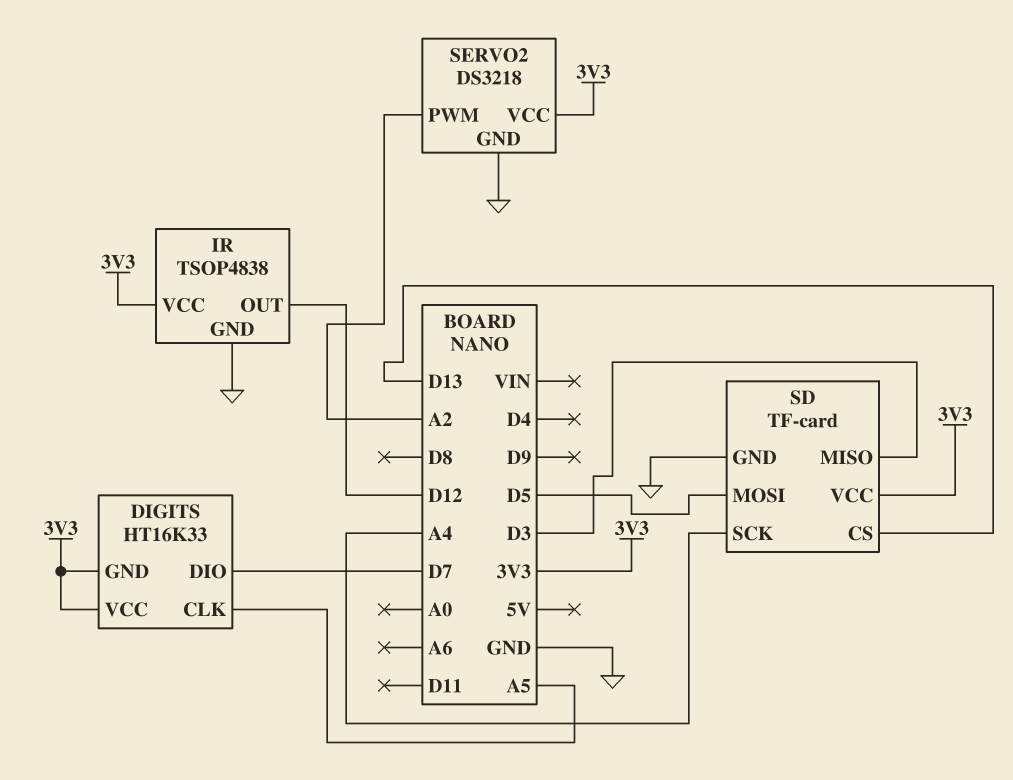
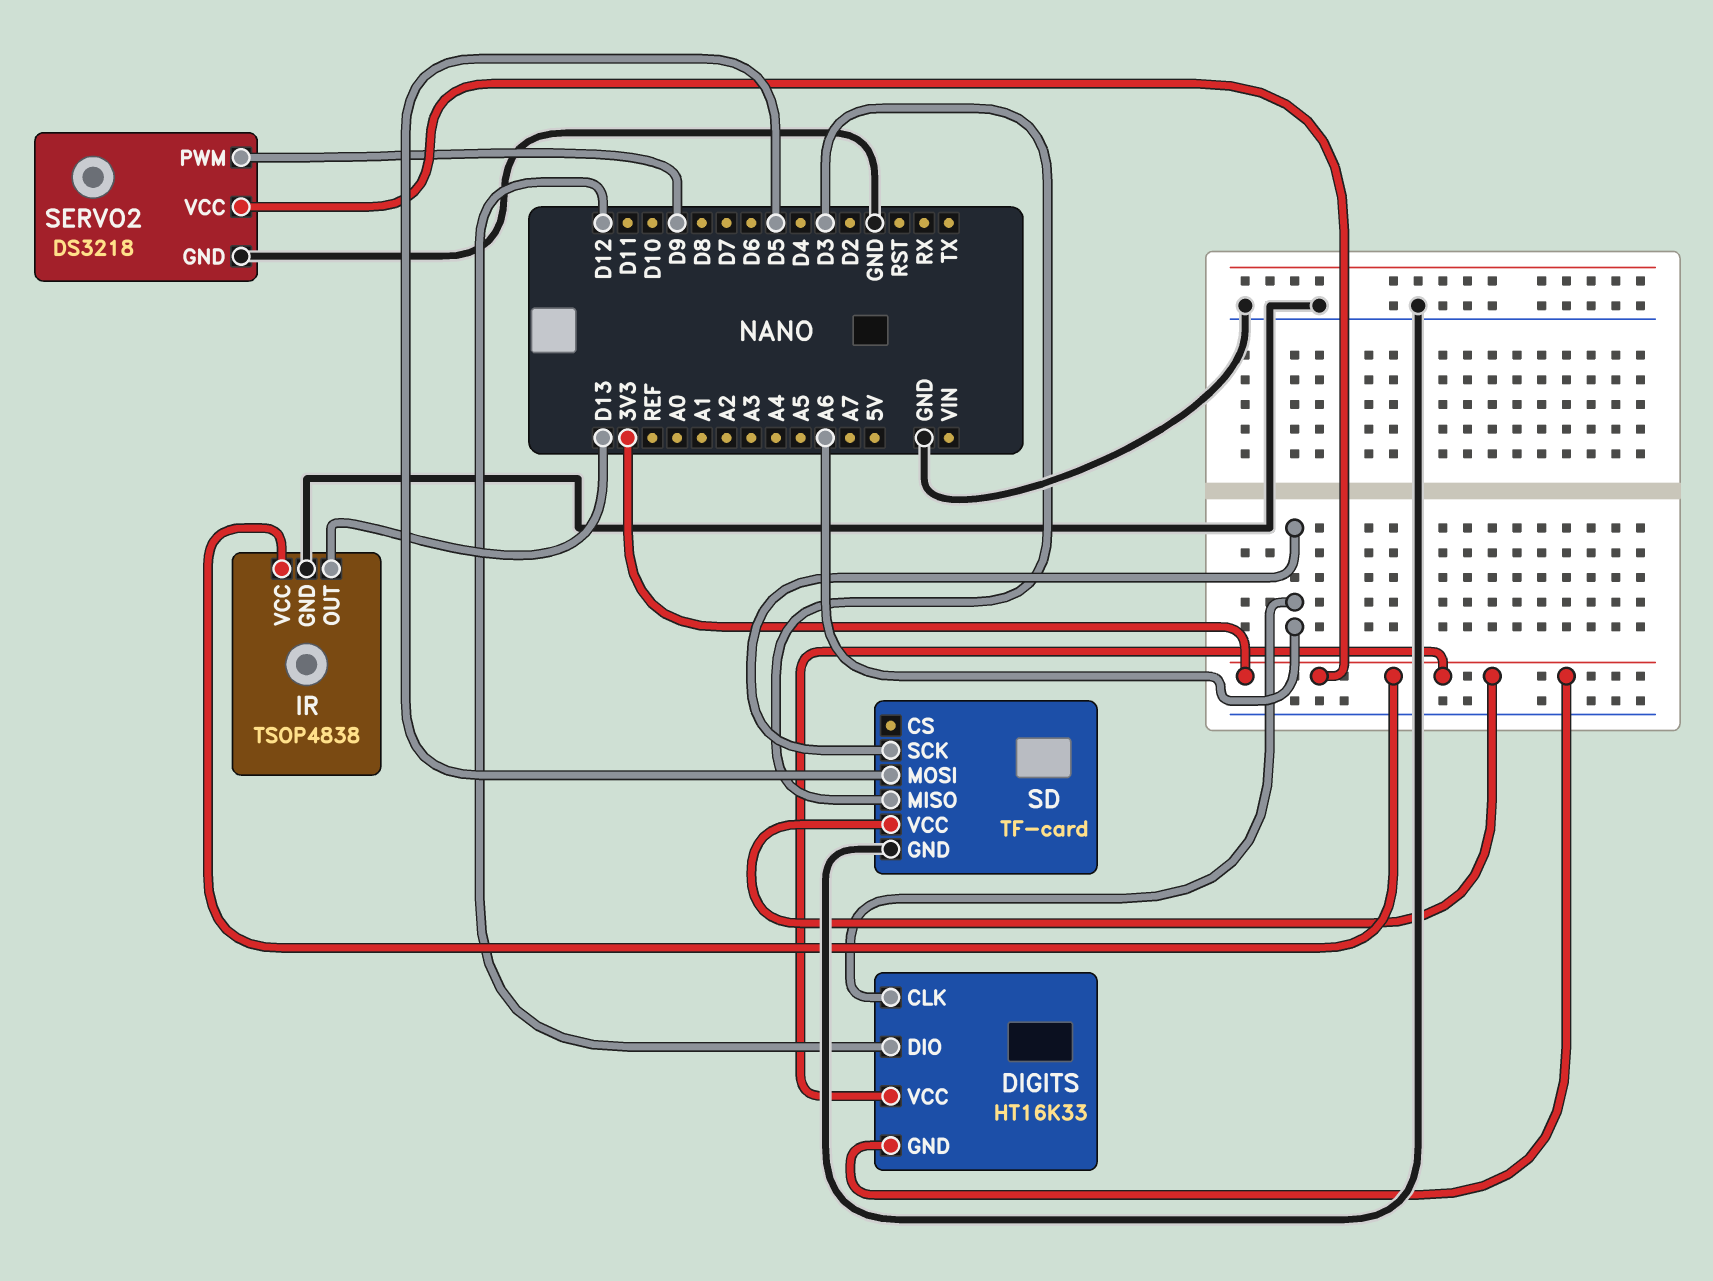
DIGITS pin CLK: A5 -> A6
DIGITS pin DIO: D7 -> D12
IR pin OUT: D12 -> D13
SD pin CS: D13 -> none
SD pin SCK: A4 -> A6
SERVO2 pin PWM: A2 -> D9

